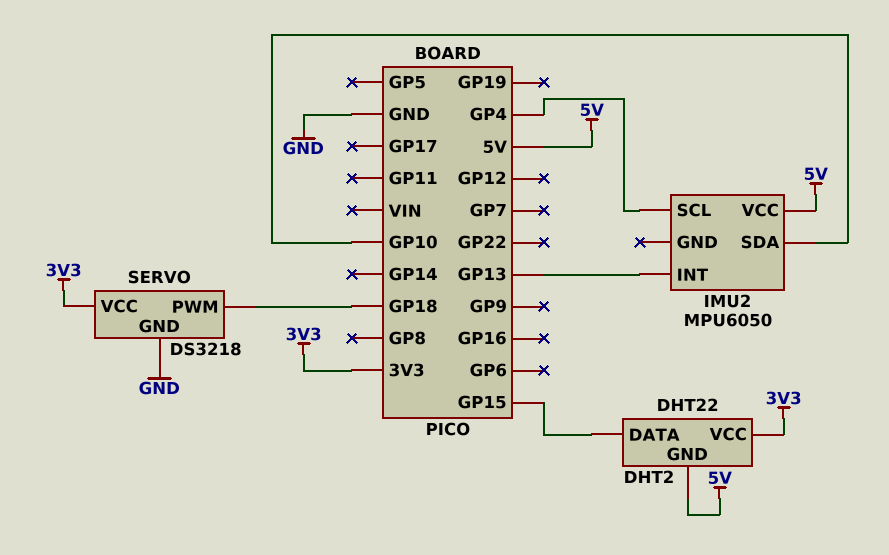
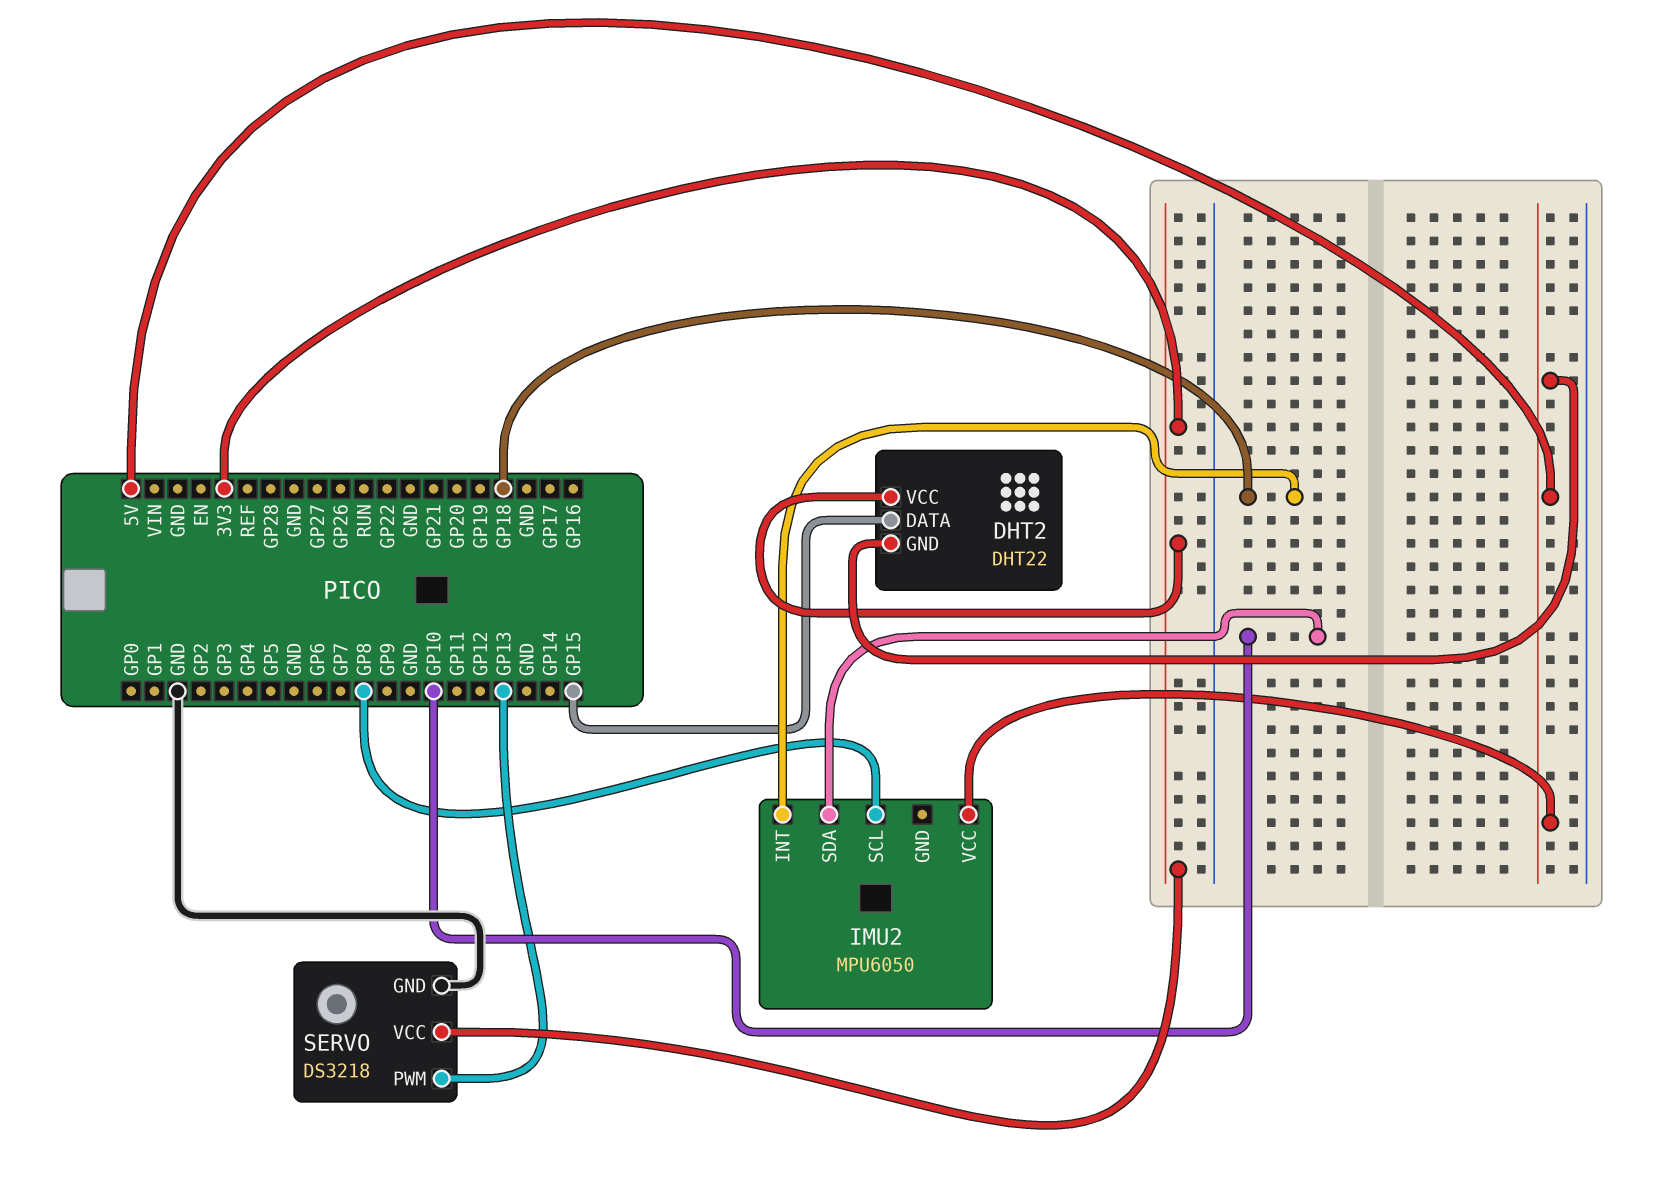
IMU2 pin INT: GP13 -> GP18
IMU2 pin SCL: GP4 -> GP8
SERVO pin PWM: GP18 -> GP13

